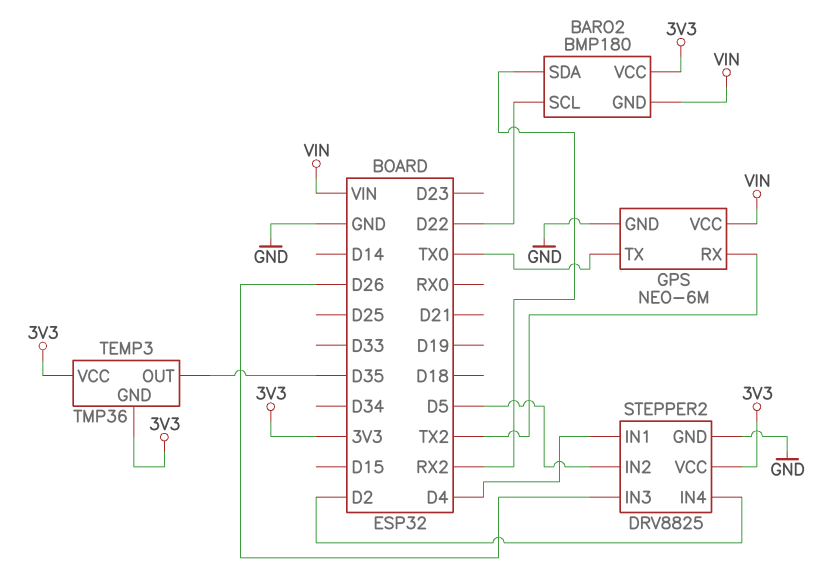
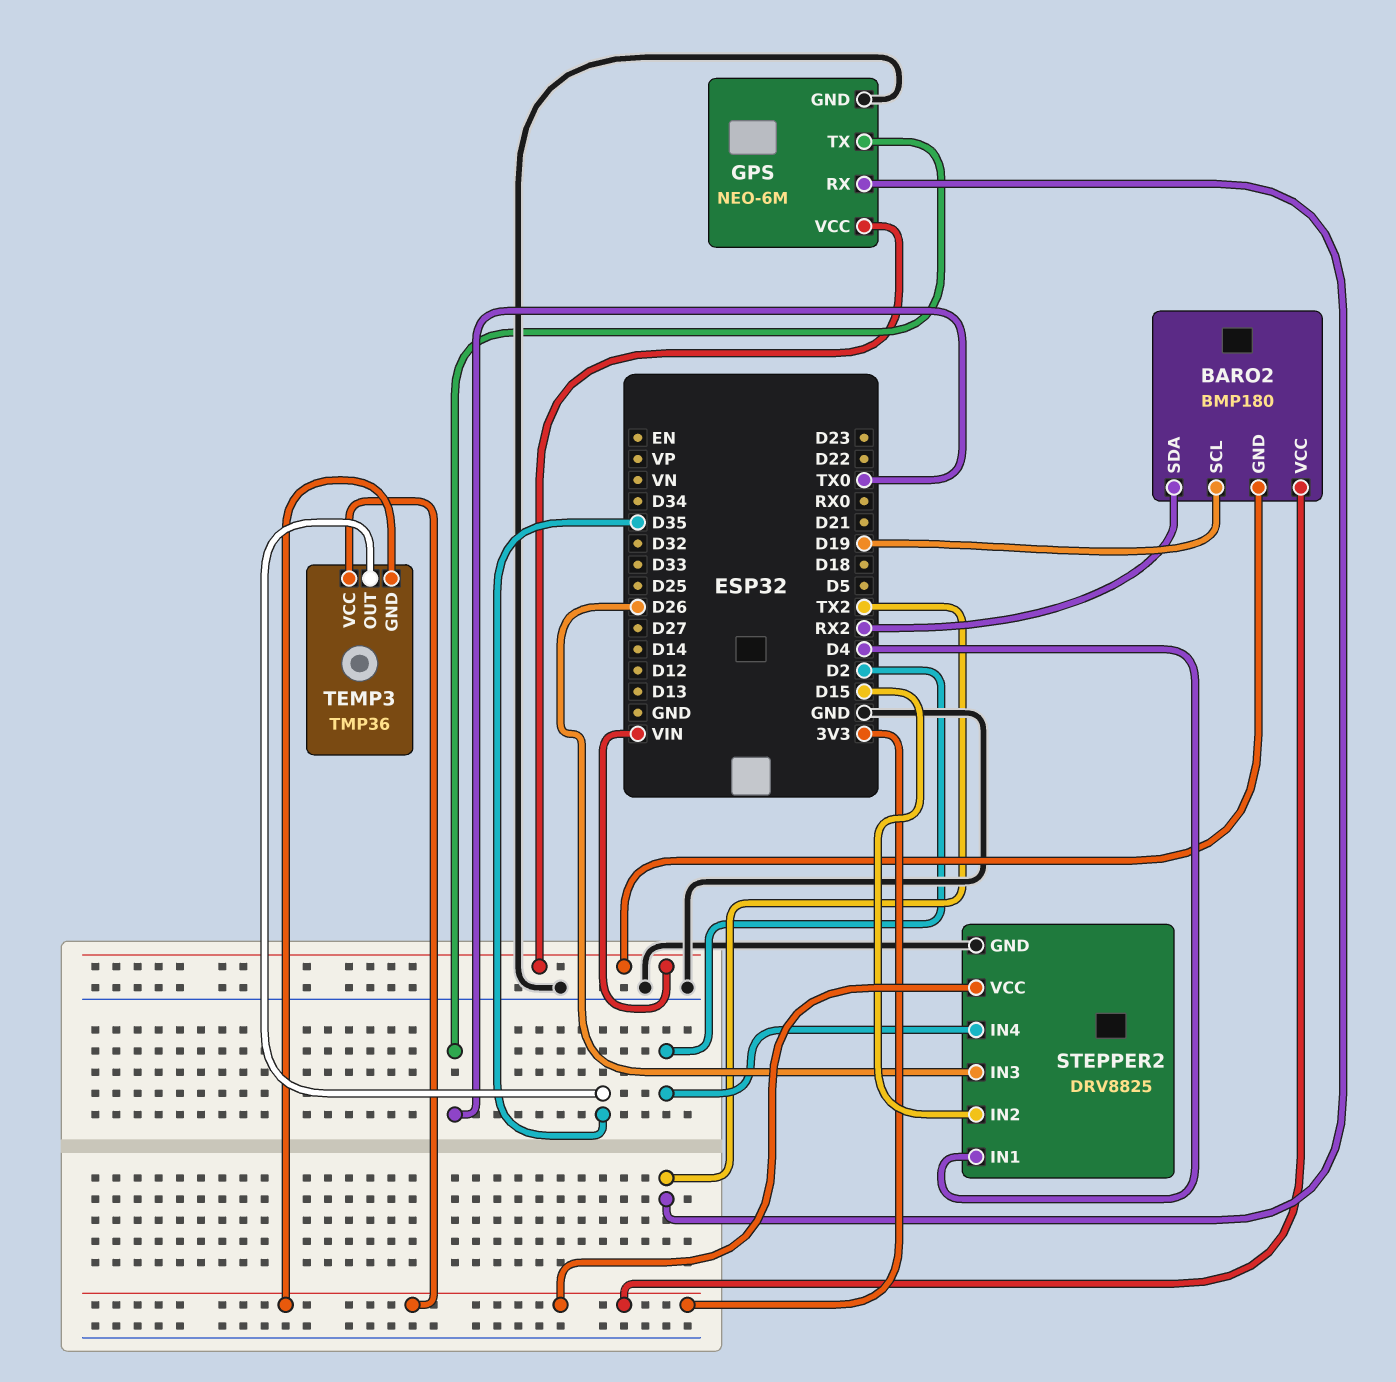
BARO2 pin SCL: D22 -> D19
STEPPER2 pin IN2: D5 -> D15

